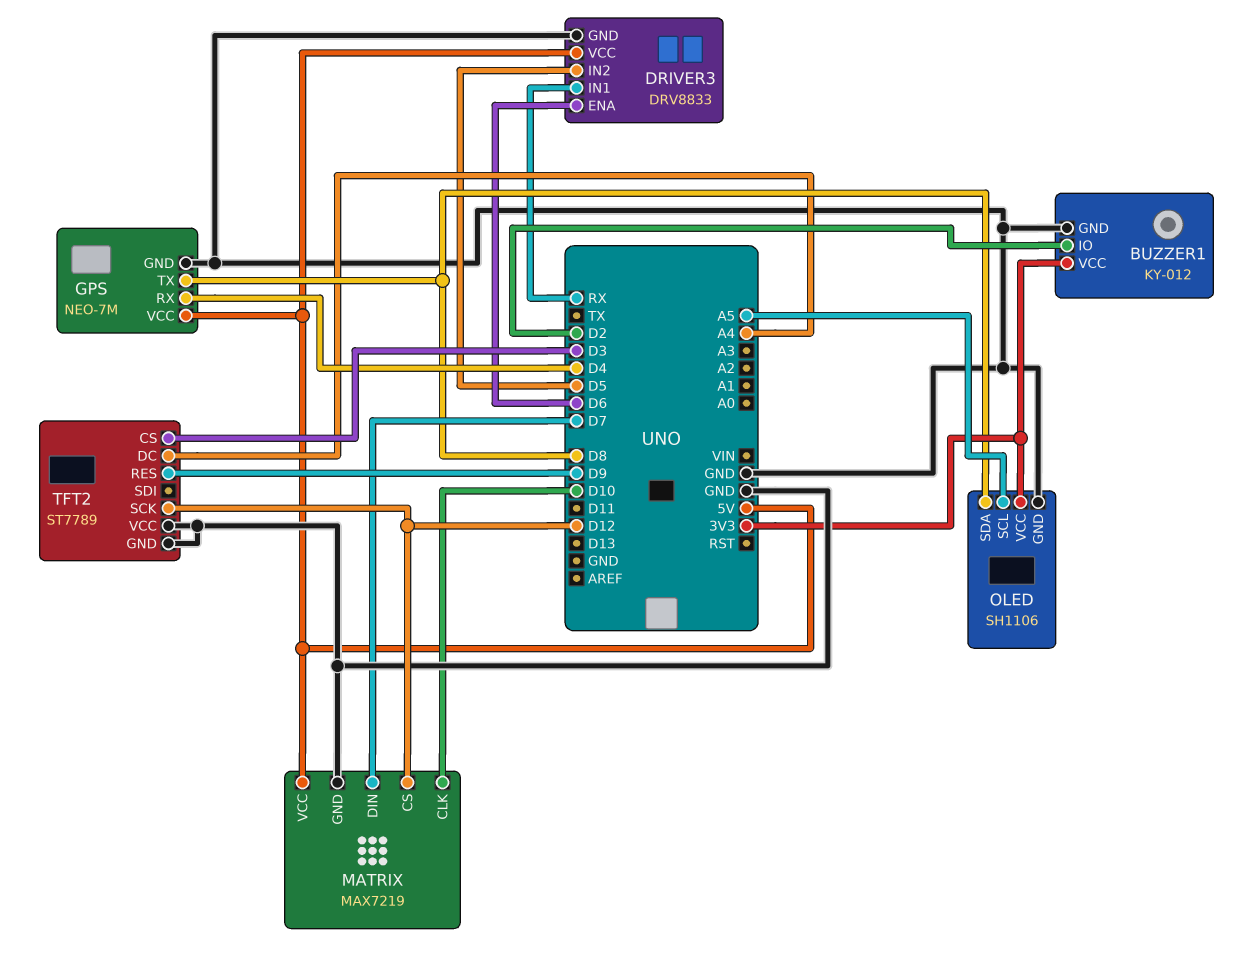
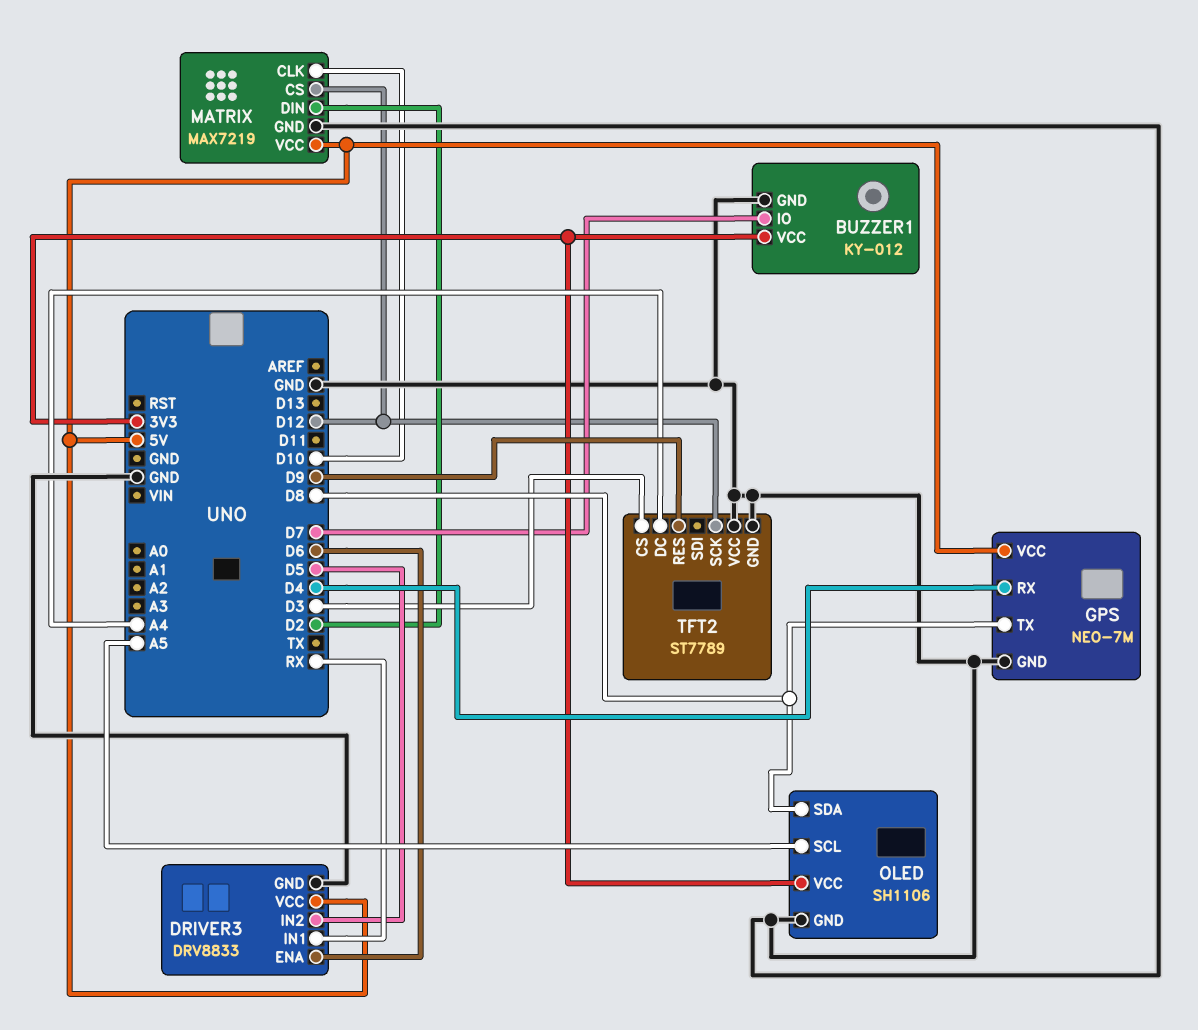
BUZZER1 pin IO: D2 -> D7
MATRIX pin DIN: D7 -> D2

